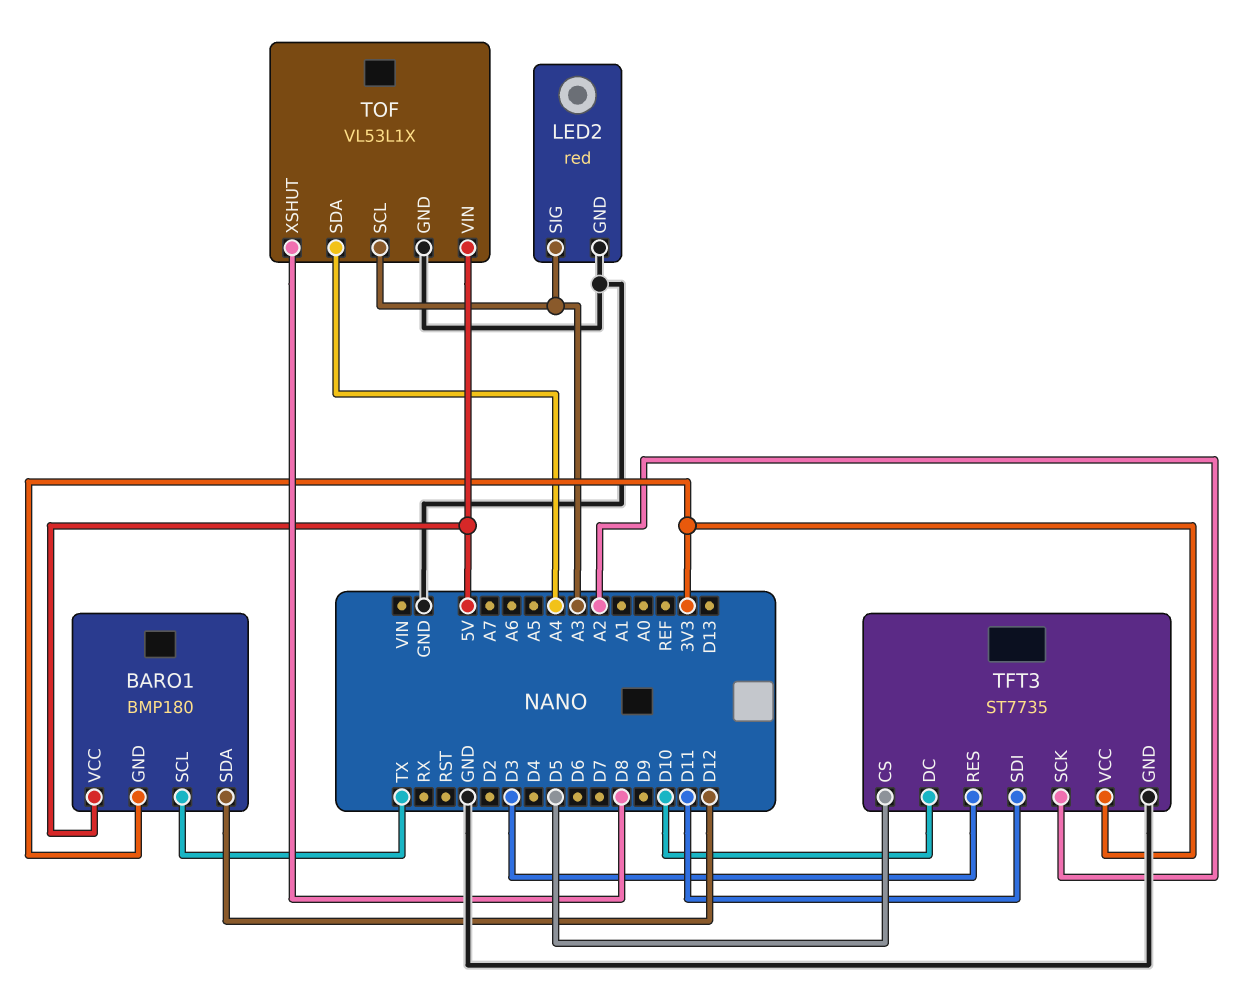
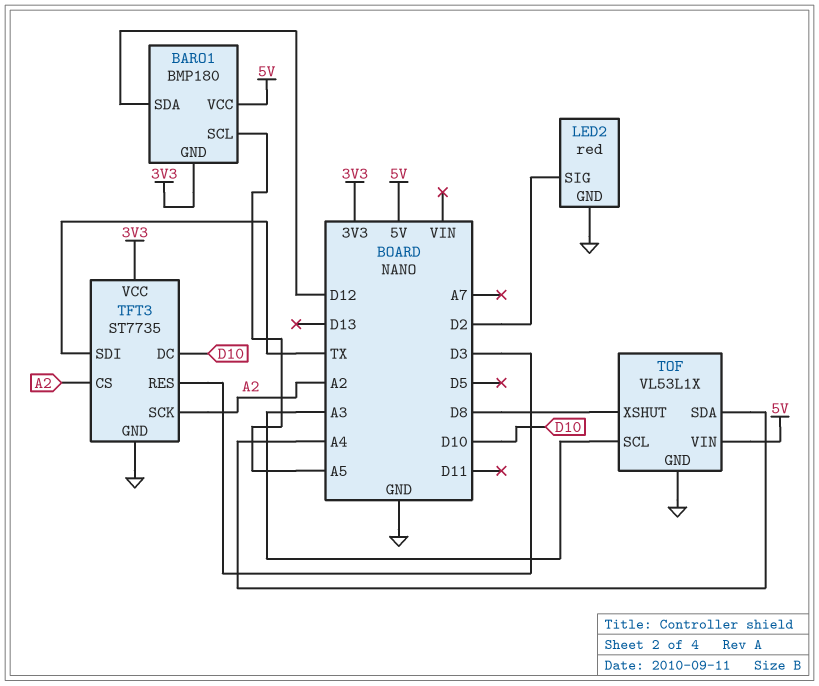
BARO1 pin SCL: TX -> A5
LED2 pin SIG: A3 -> D2
TFT3 pin CS: D5 -> A2
TFT3 pin SDI: D11 -> TX

